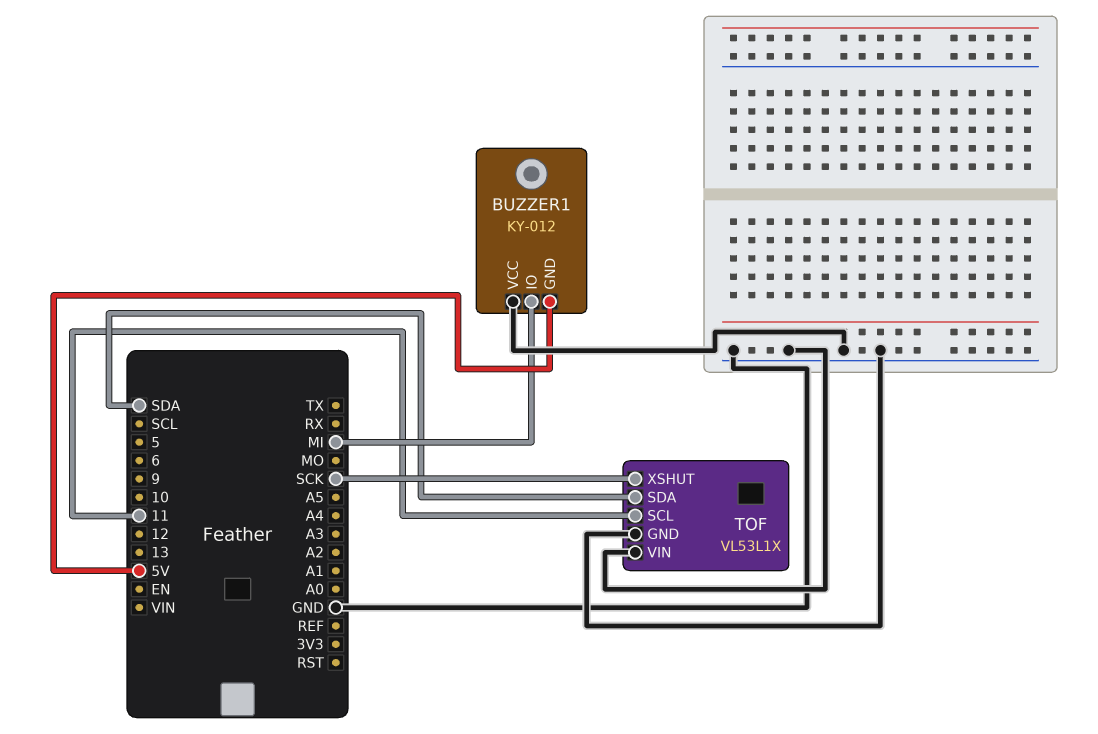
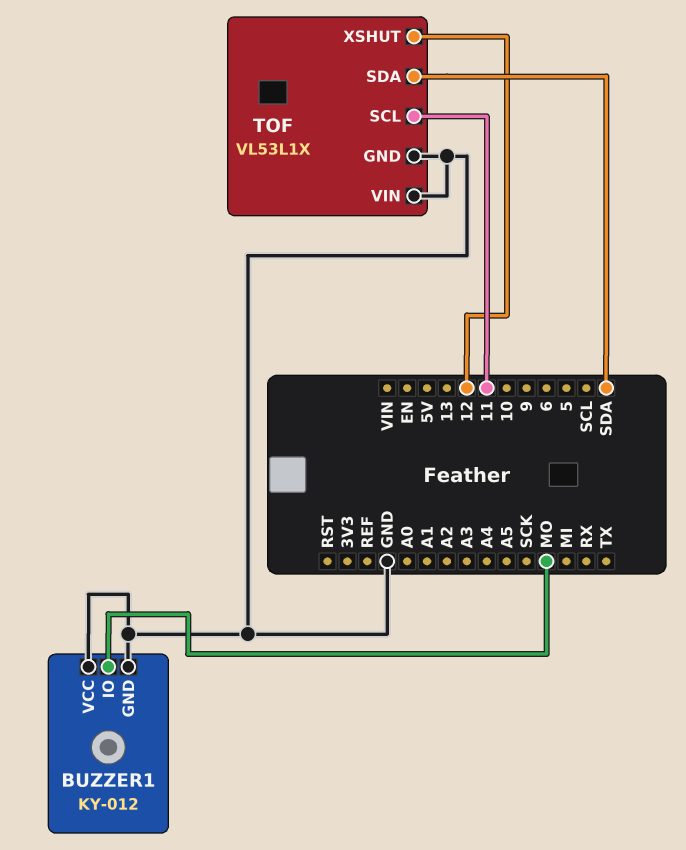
BUZZER1 pin GND: 5V -> GND
BUZZER1 pin IO: MI -> MO
TOF pin XSHUT: SCK -> 12

